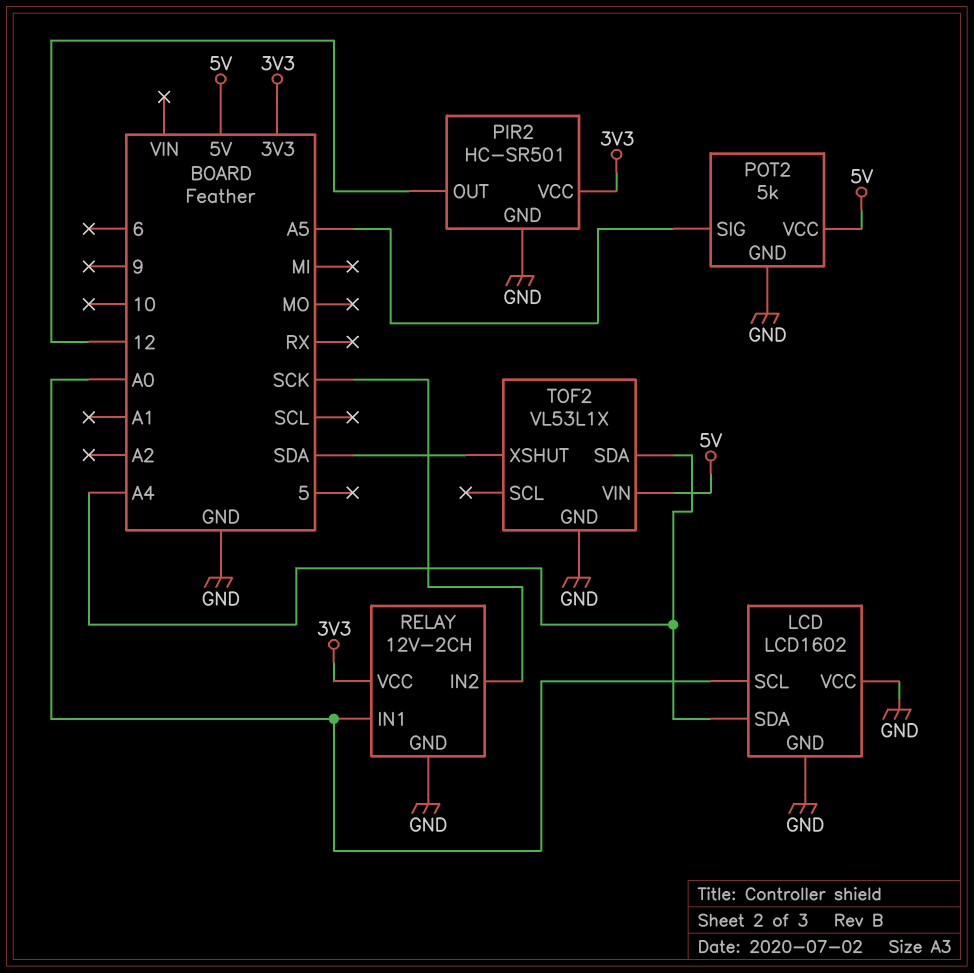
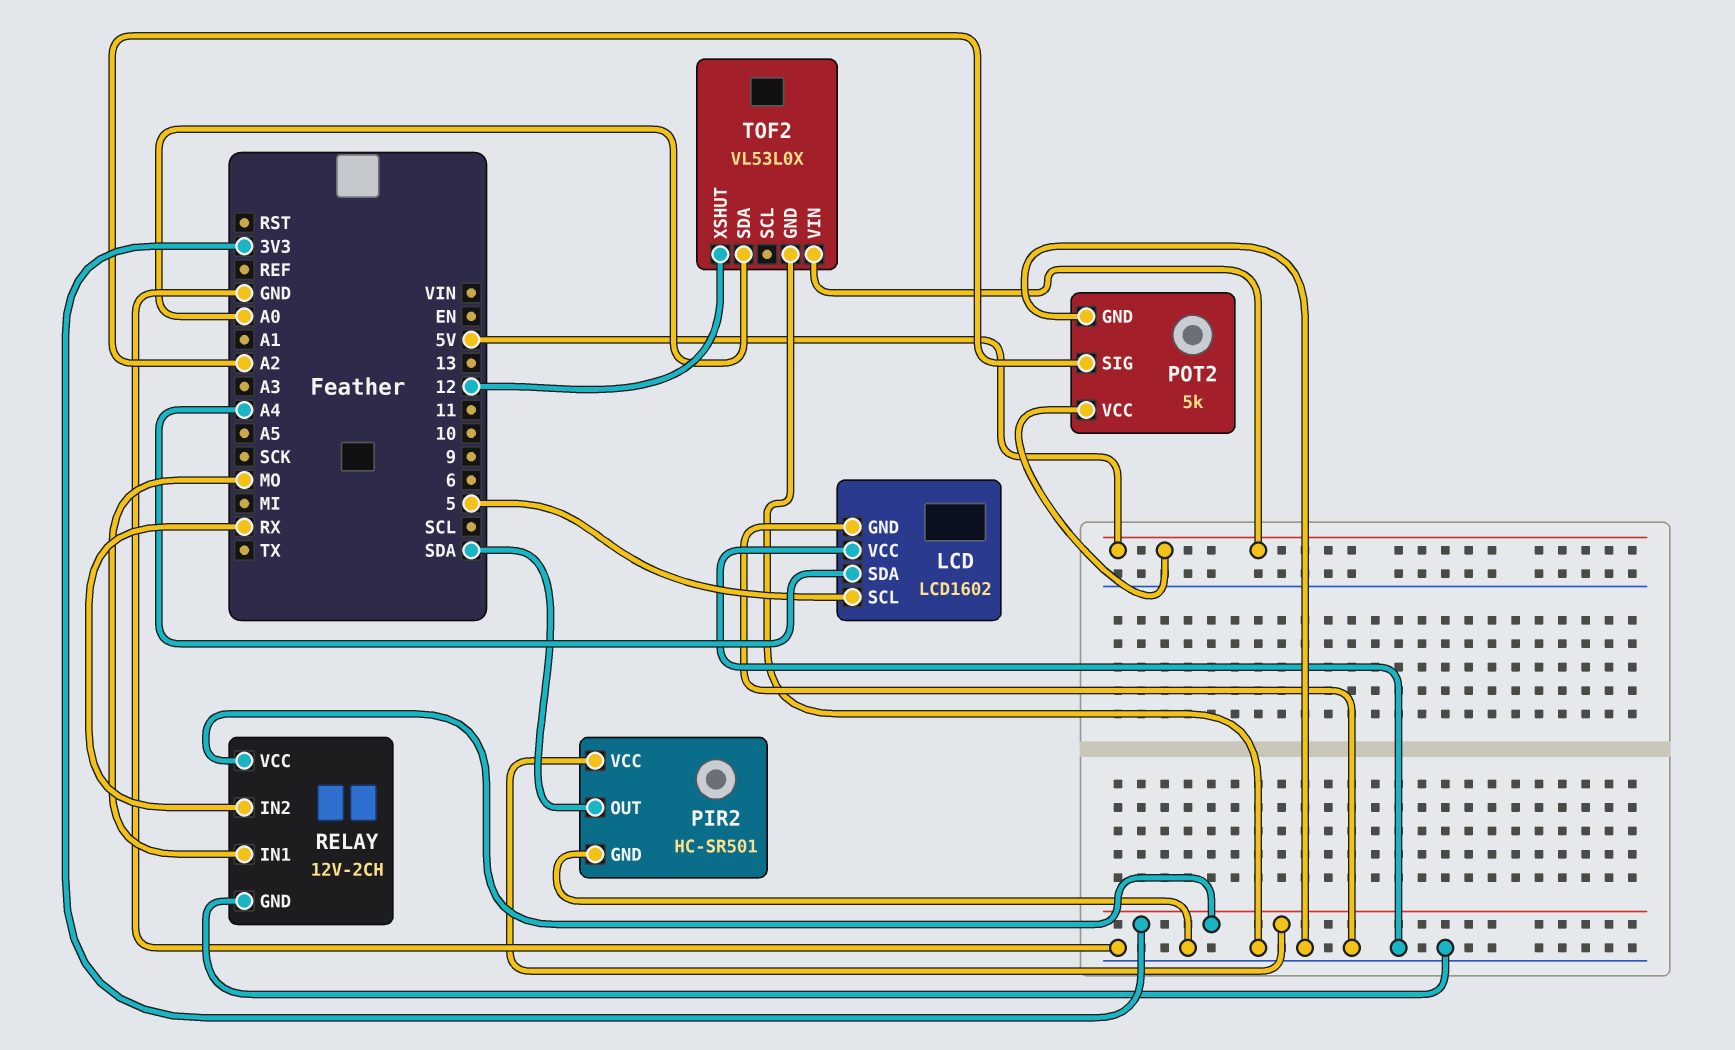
LCD pin SCL: A0 -> 5
PIR2 pin OUT: 12 -> SDA
POT2 pin SIG: A5 -> A2
RELAY pin IN1: A0 -> MO
RELAY pin IN2: SCK -> RX
TOF2: VL53L1X -> VL53L0X
TOF2 pin SDA: A4 -> A0
TOF2 pin XSHUT: SDA -> 12

